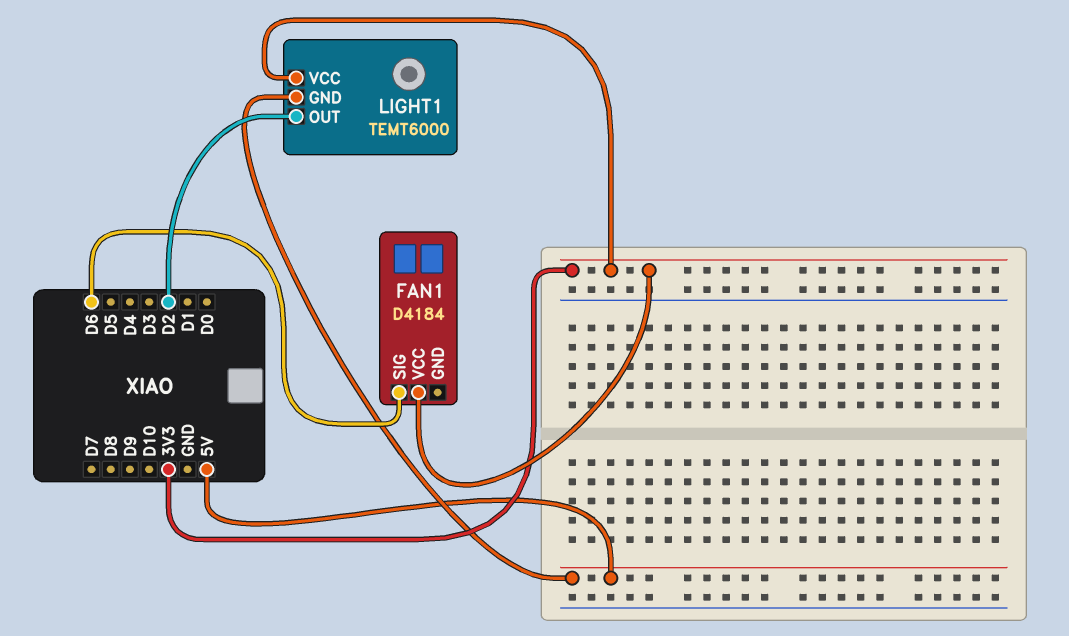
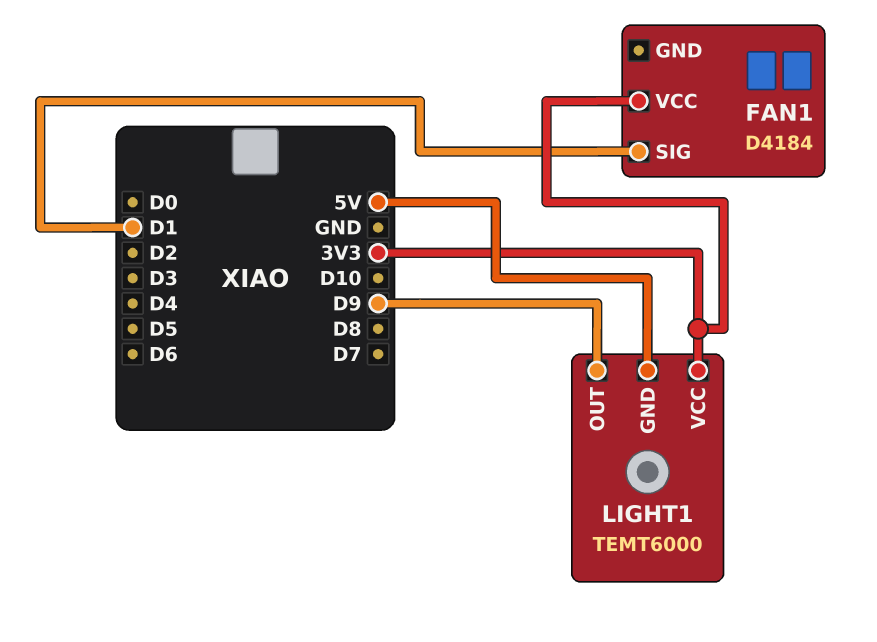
FAN1 pin SIG: D6 -> D1
LIGHT1 pin OUT: D2 -> D9

